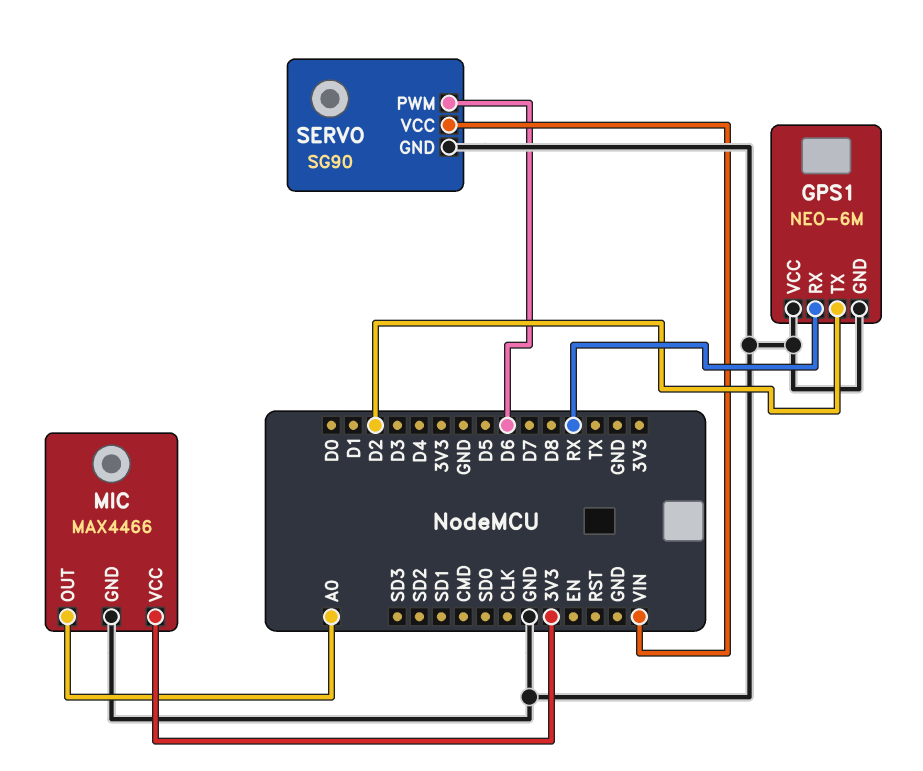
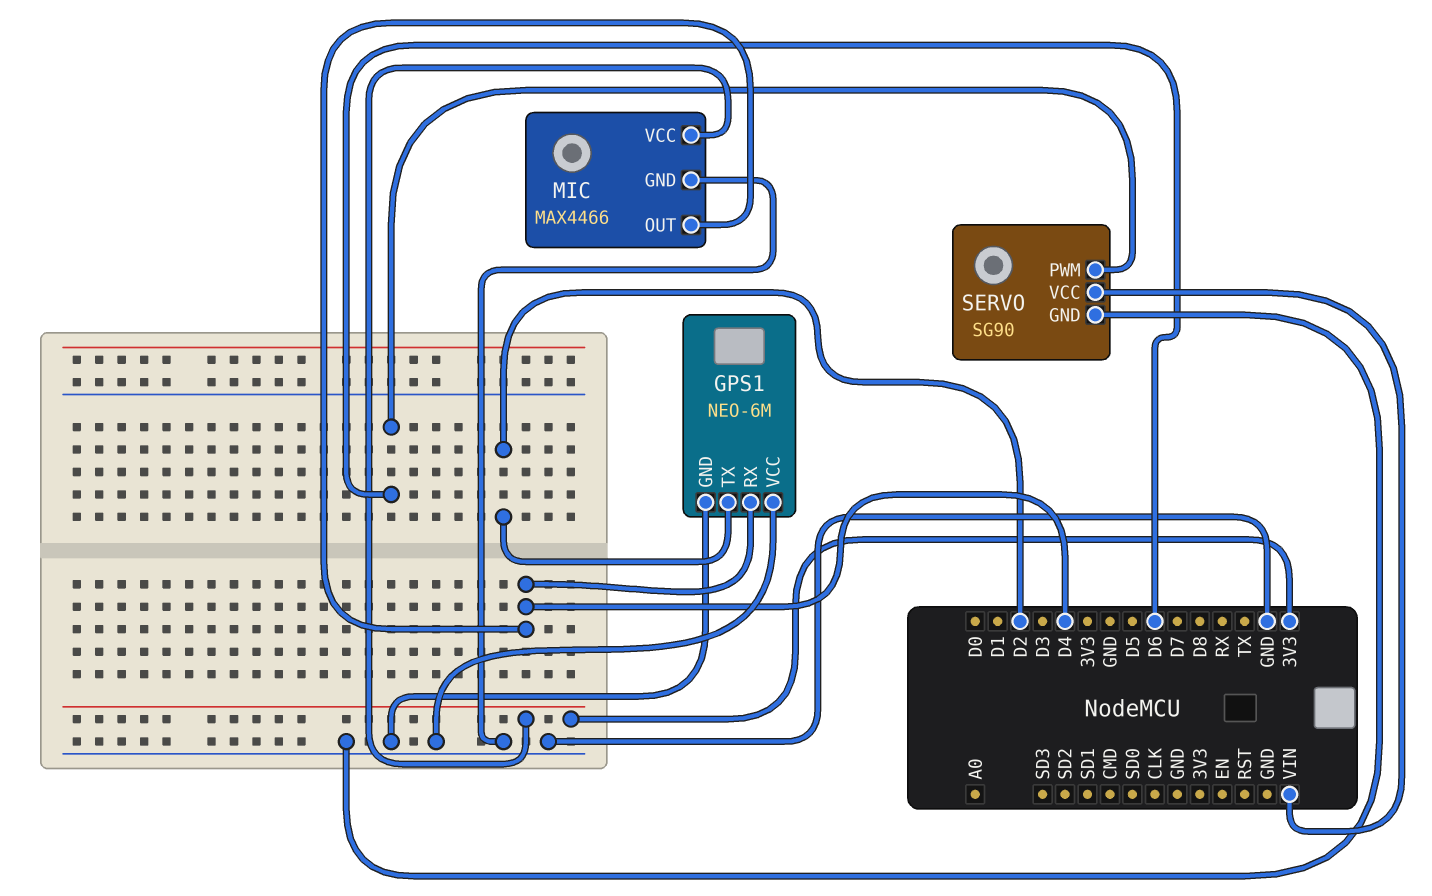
GPS1 pin RX: RX -> D4
MIC pin OUT: A0 -> D4

